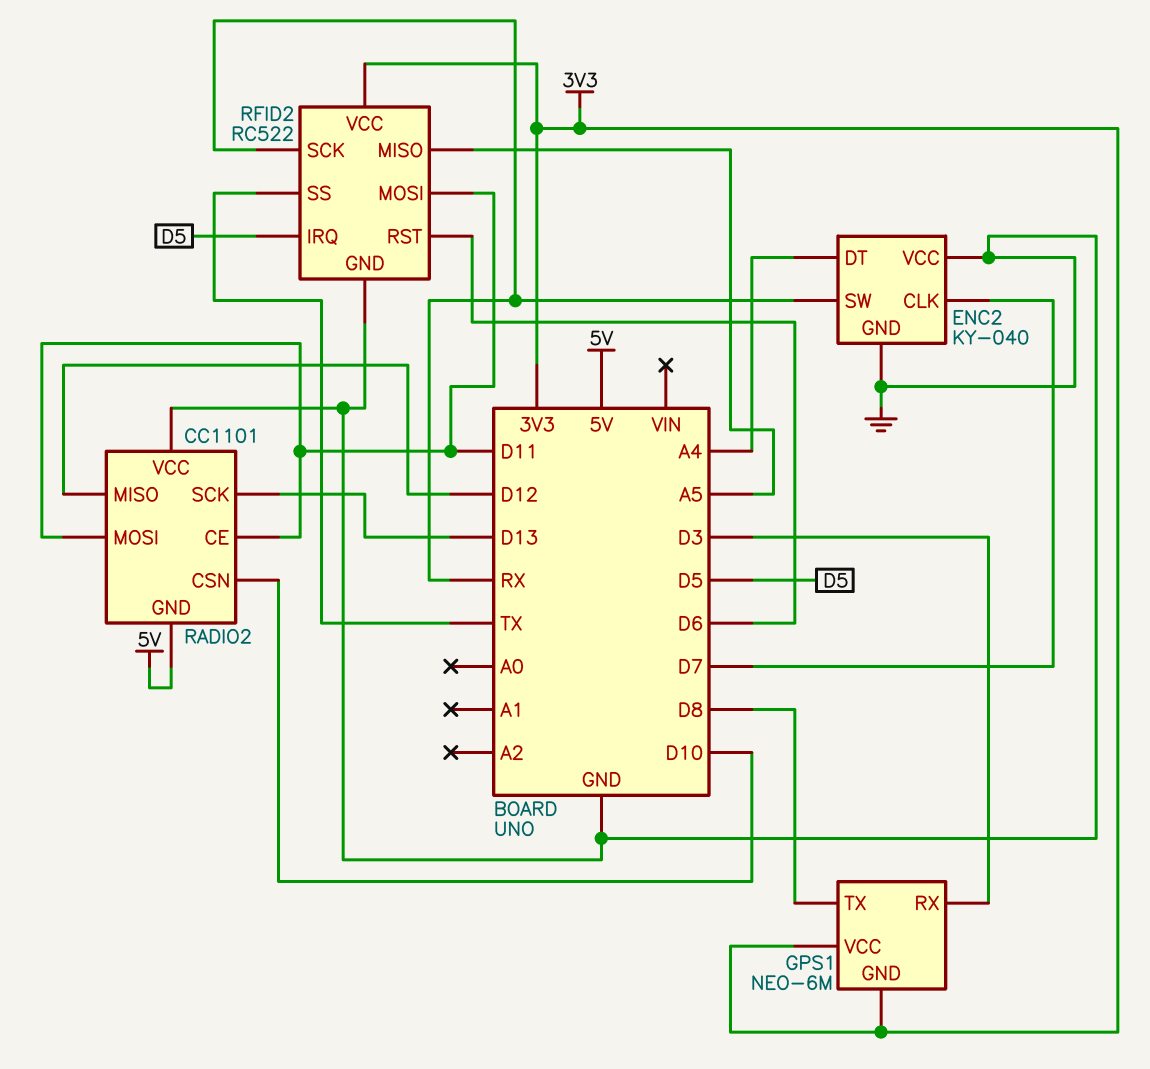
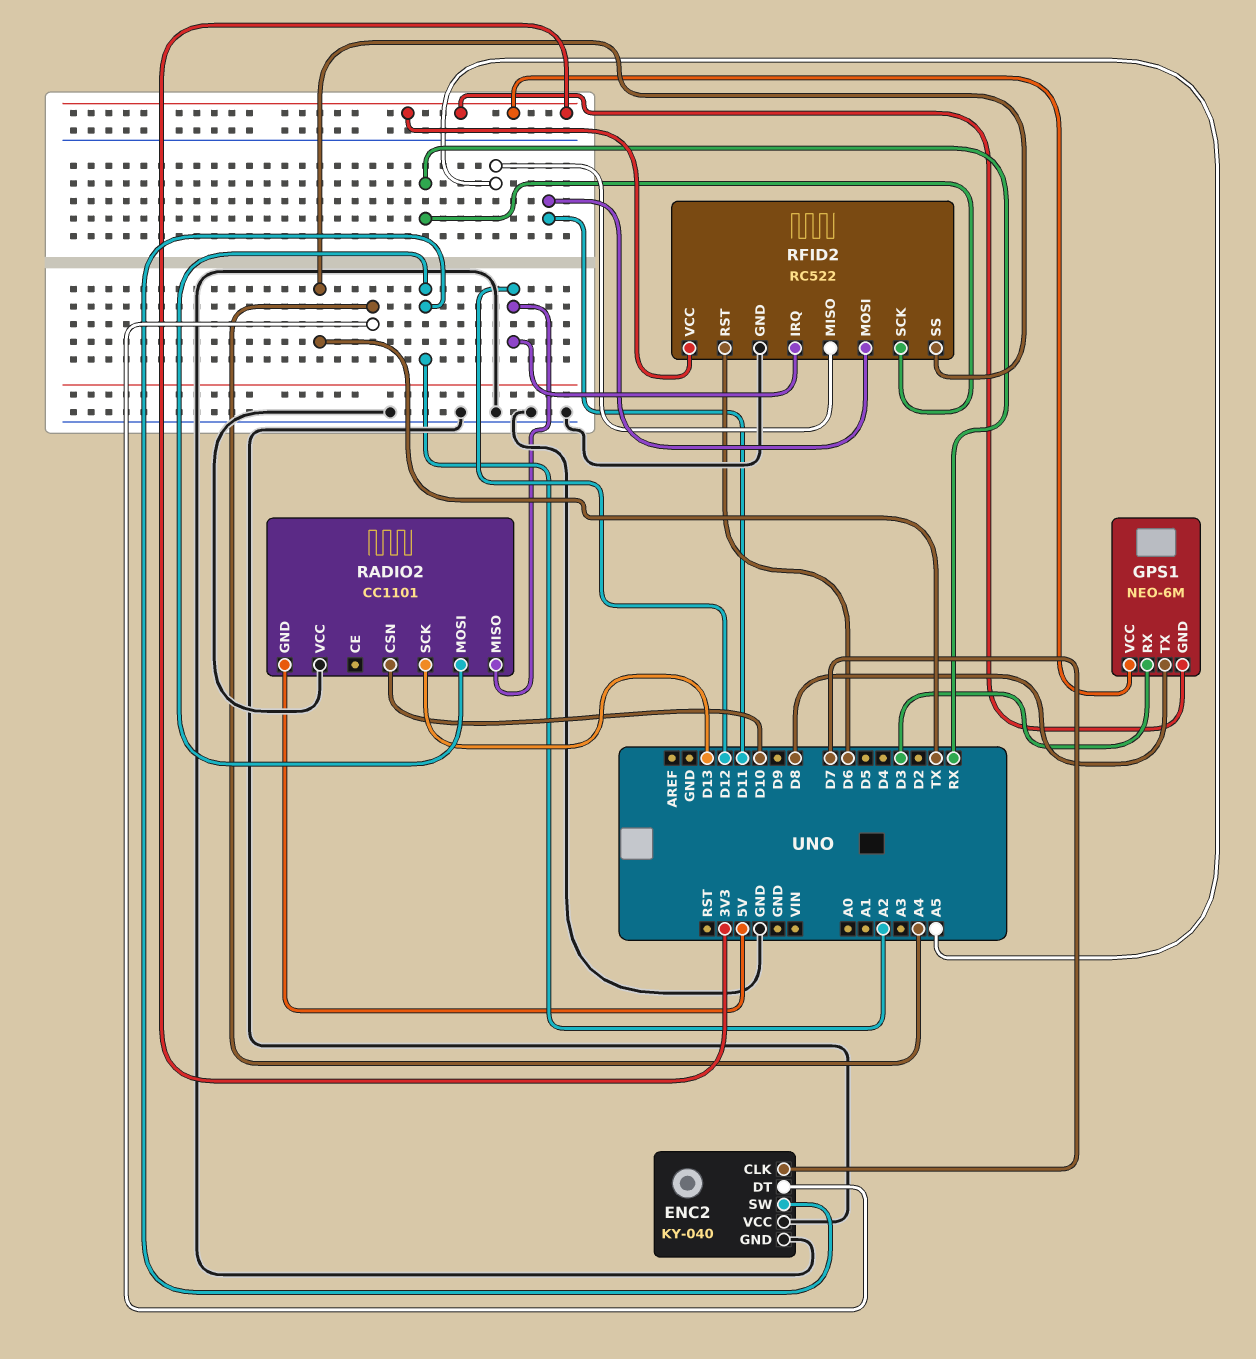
ENC2 pin SW: RX -> A2
RADIO2 pin CE: D11 -> none
RADIO2 pin MOSI: D11 -> A2
RFID2 pin IRQ: D5 -> D12

